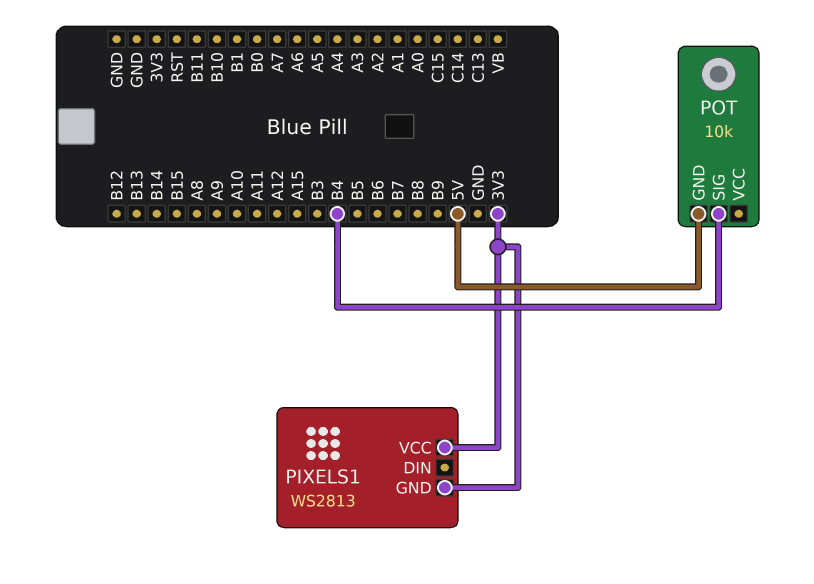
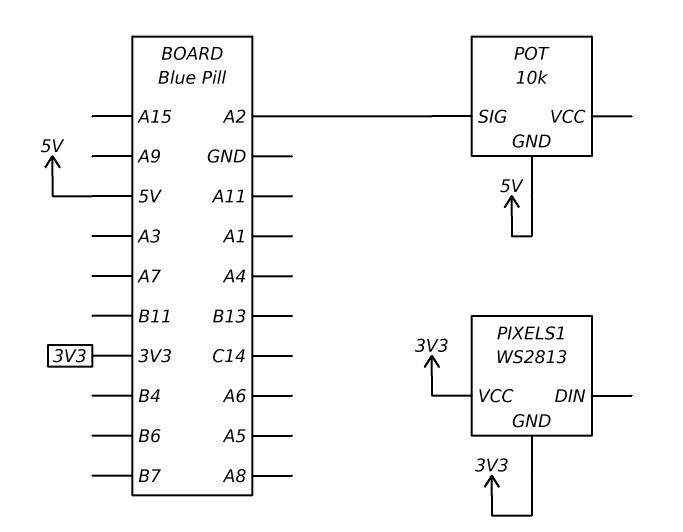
POT pin SIG: B4 -> A2

